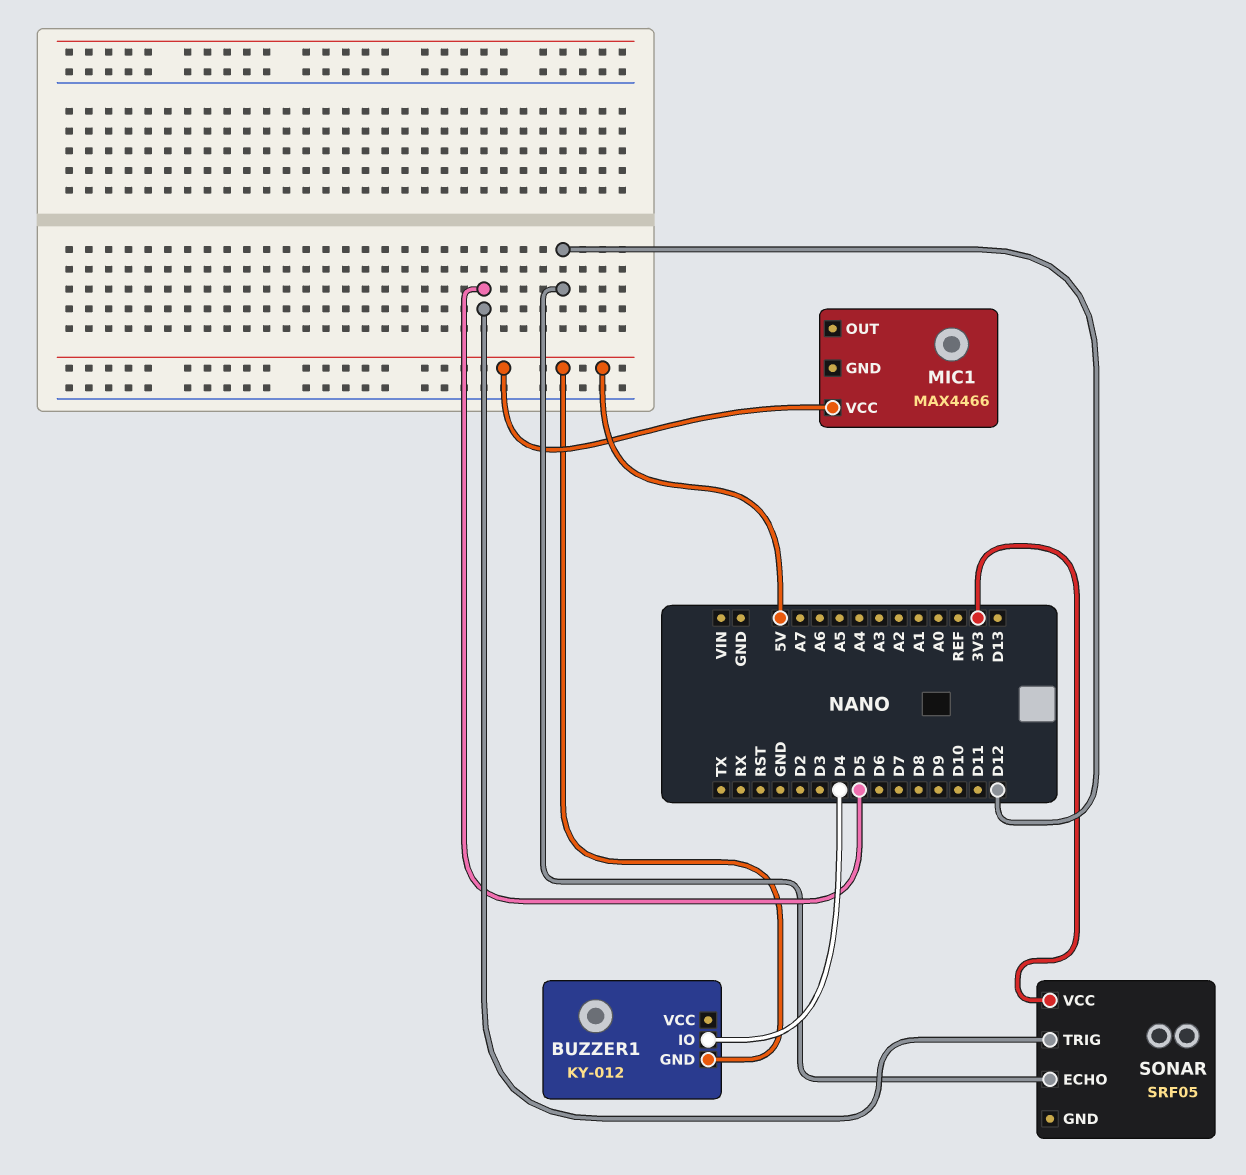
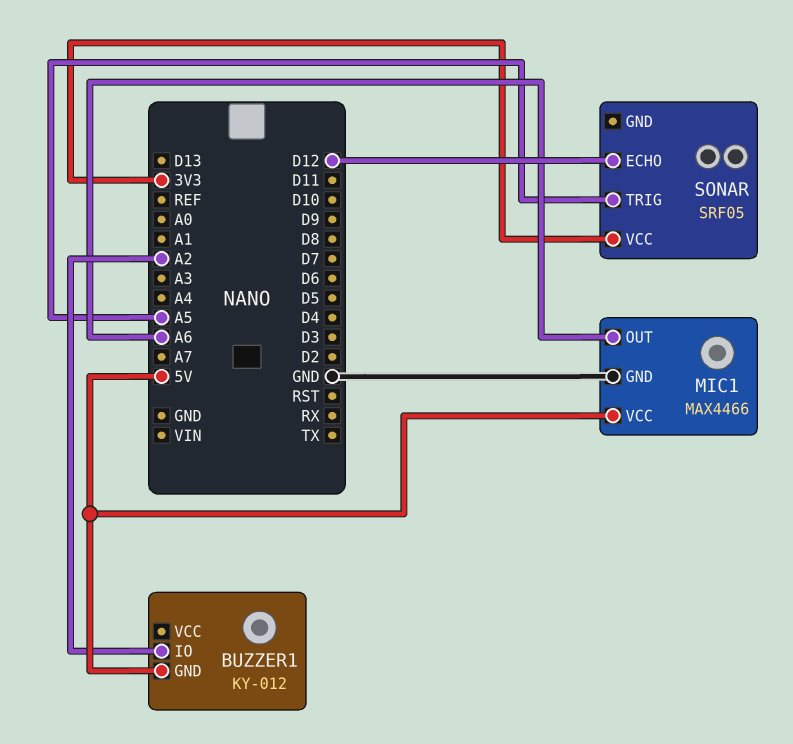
BUZZER1 pin IO: D4 -> A2
MIC1 pin GND: none -> GND
MIC1 pin OUT: none -> A6
SONAR pin TRIG: D5 -> A5

